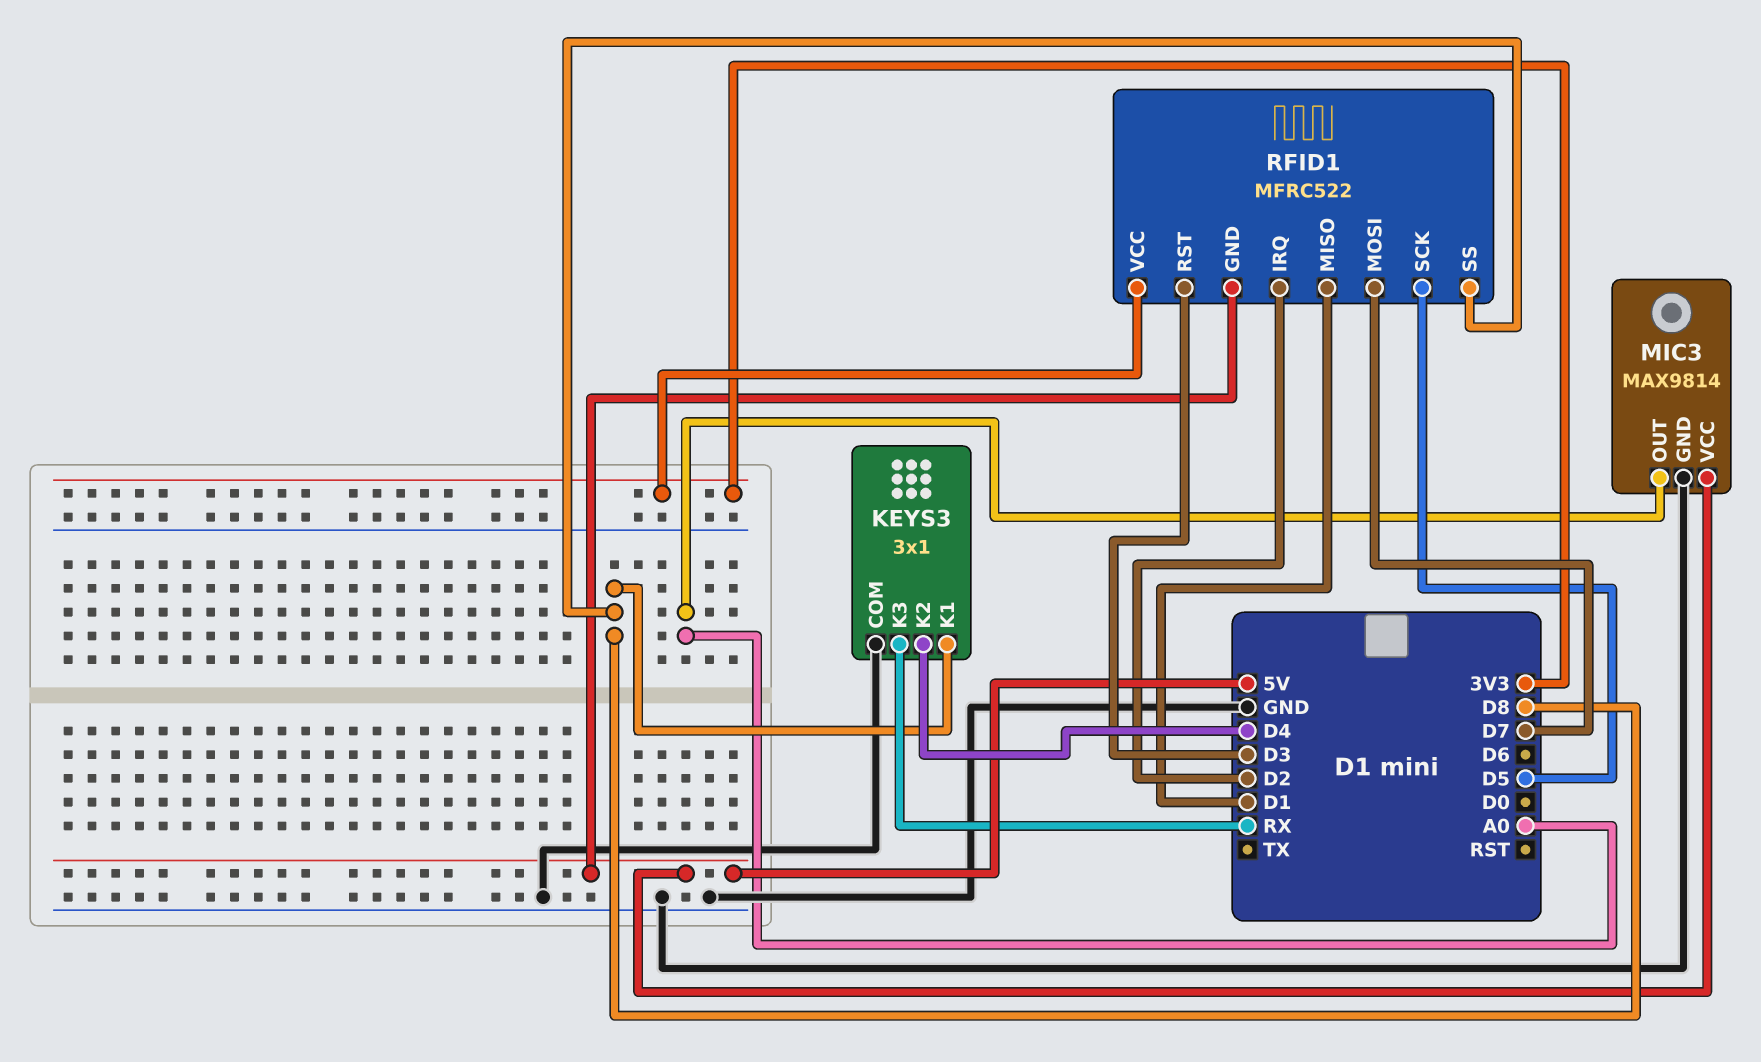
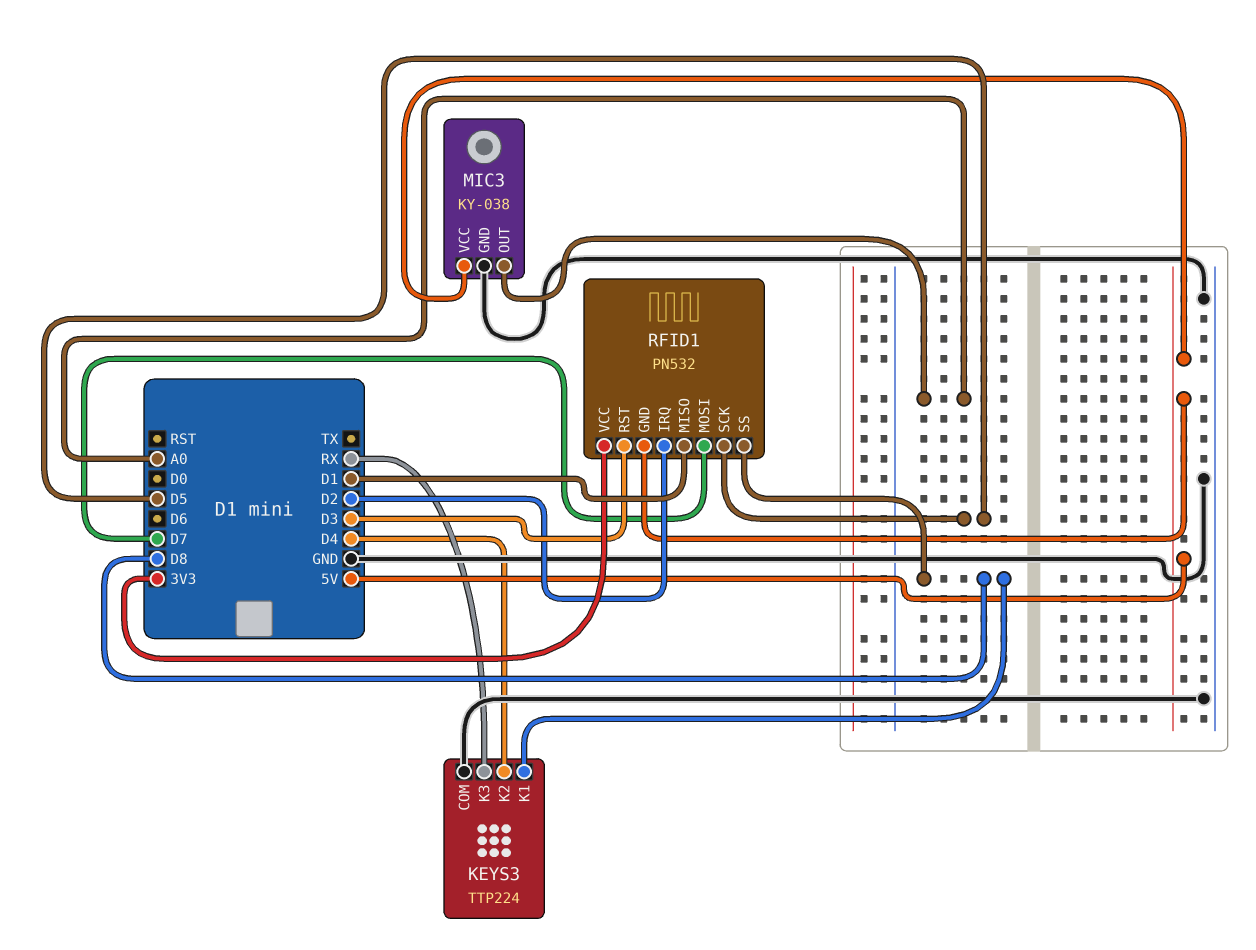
KEYS3: 3x1 -> TTP224
MIC3: MAX9814 -> KY-038
RFID1: MFRC522 -> PN532

